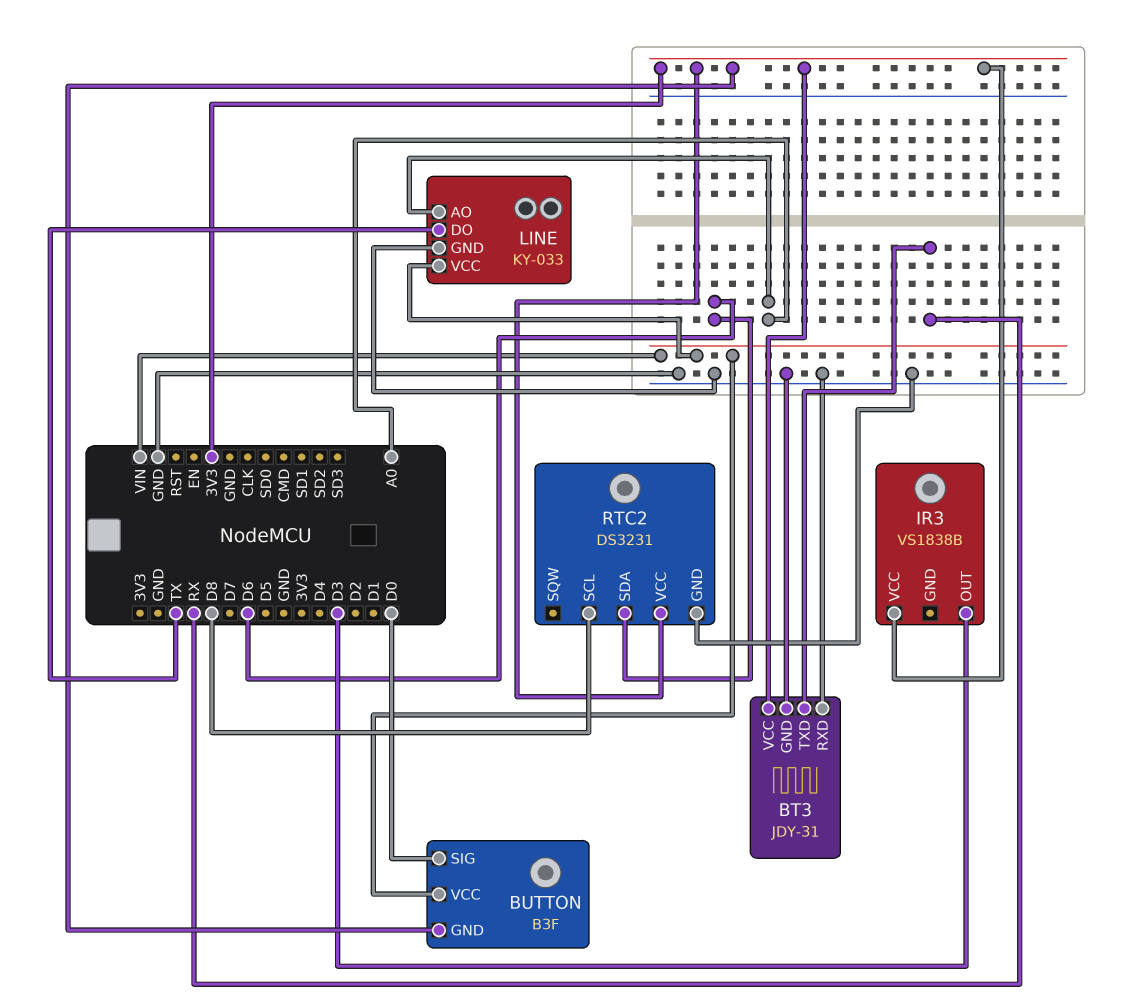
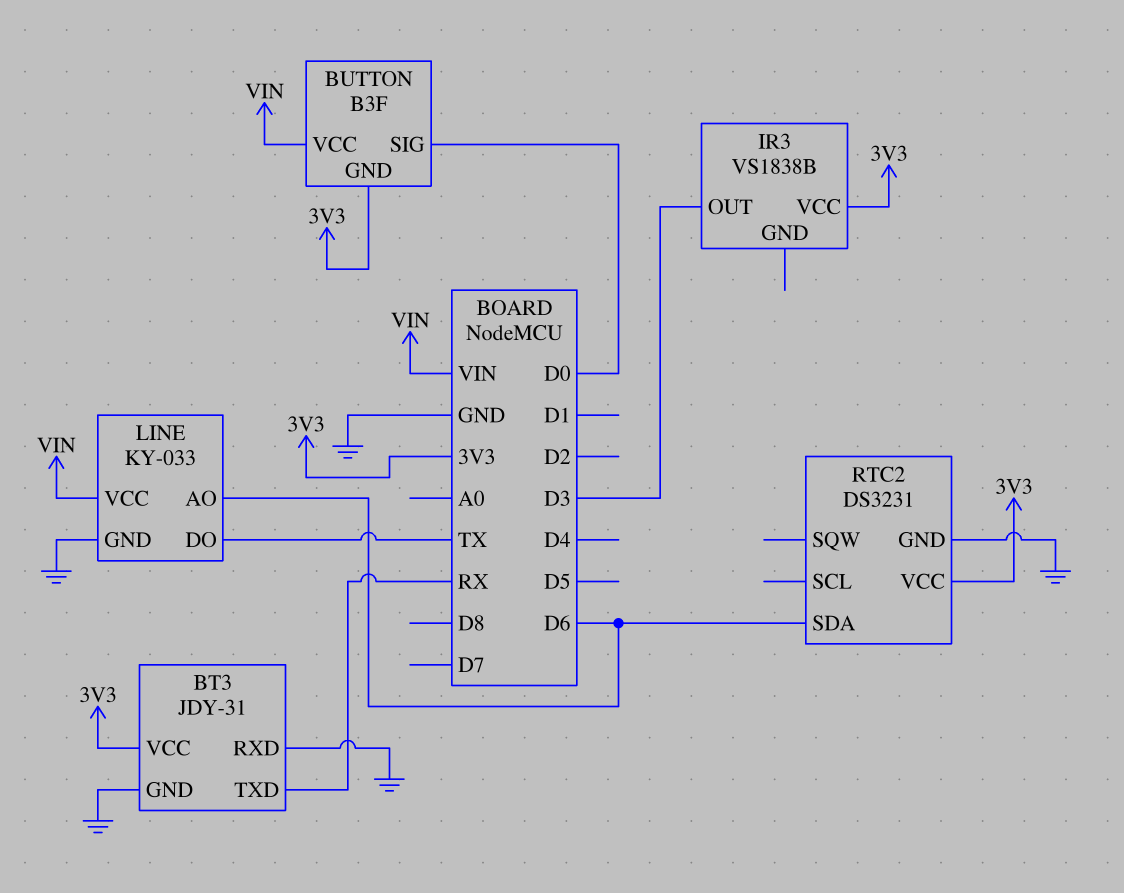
LINE pin AO: A0 -> D6
RTC2 pin SCL: D8 -> none

